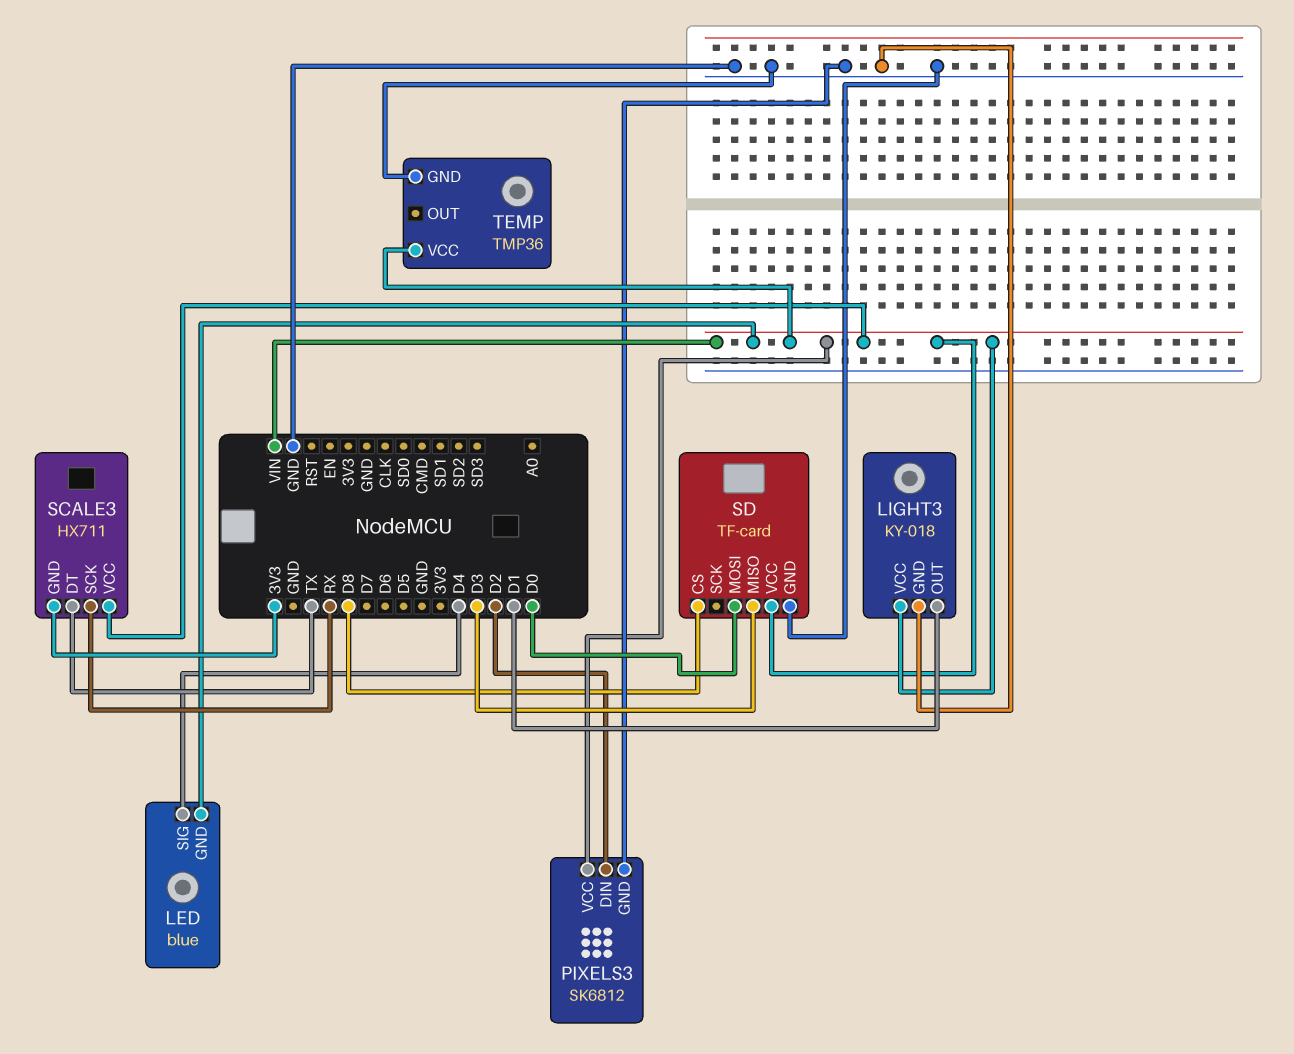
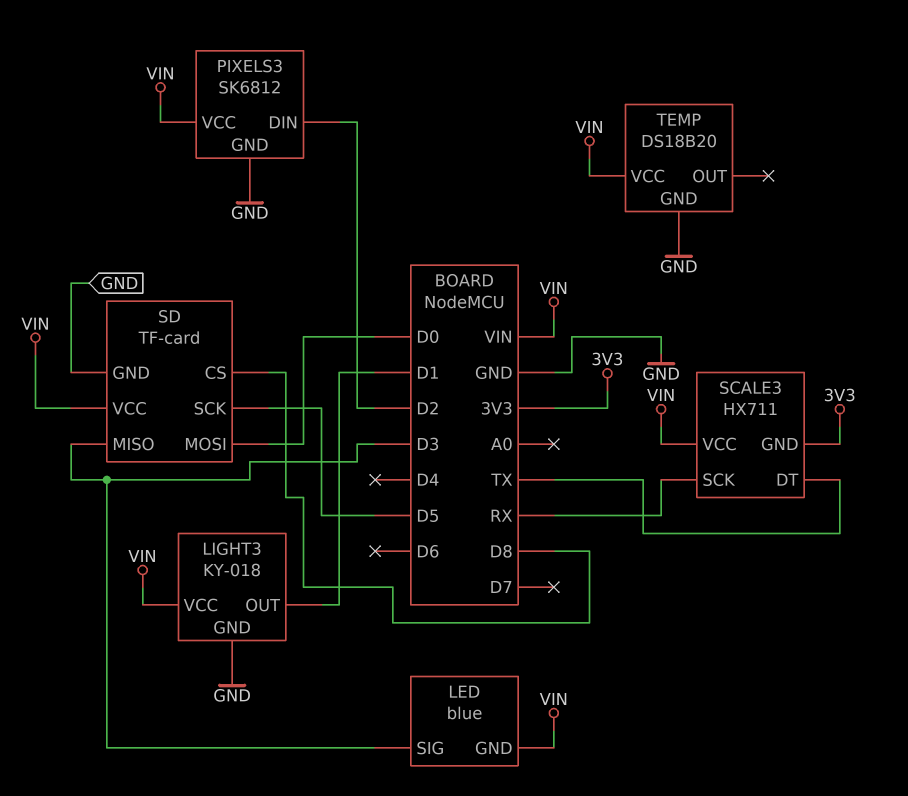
LED pin SIG: D4 -> D3
SD pin SCK: none -> D5
TEMP: TMP36 -> DS18B20

